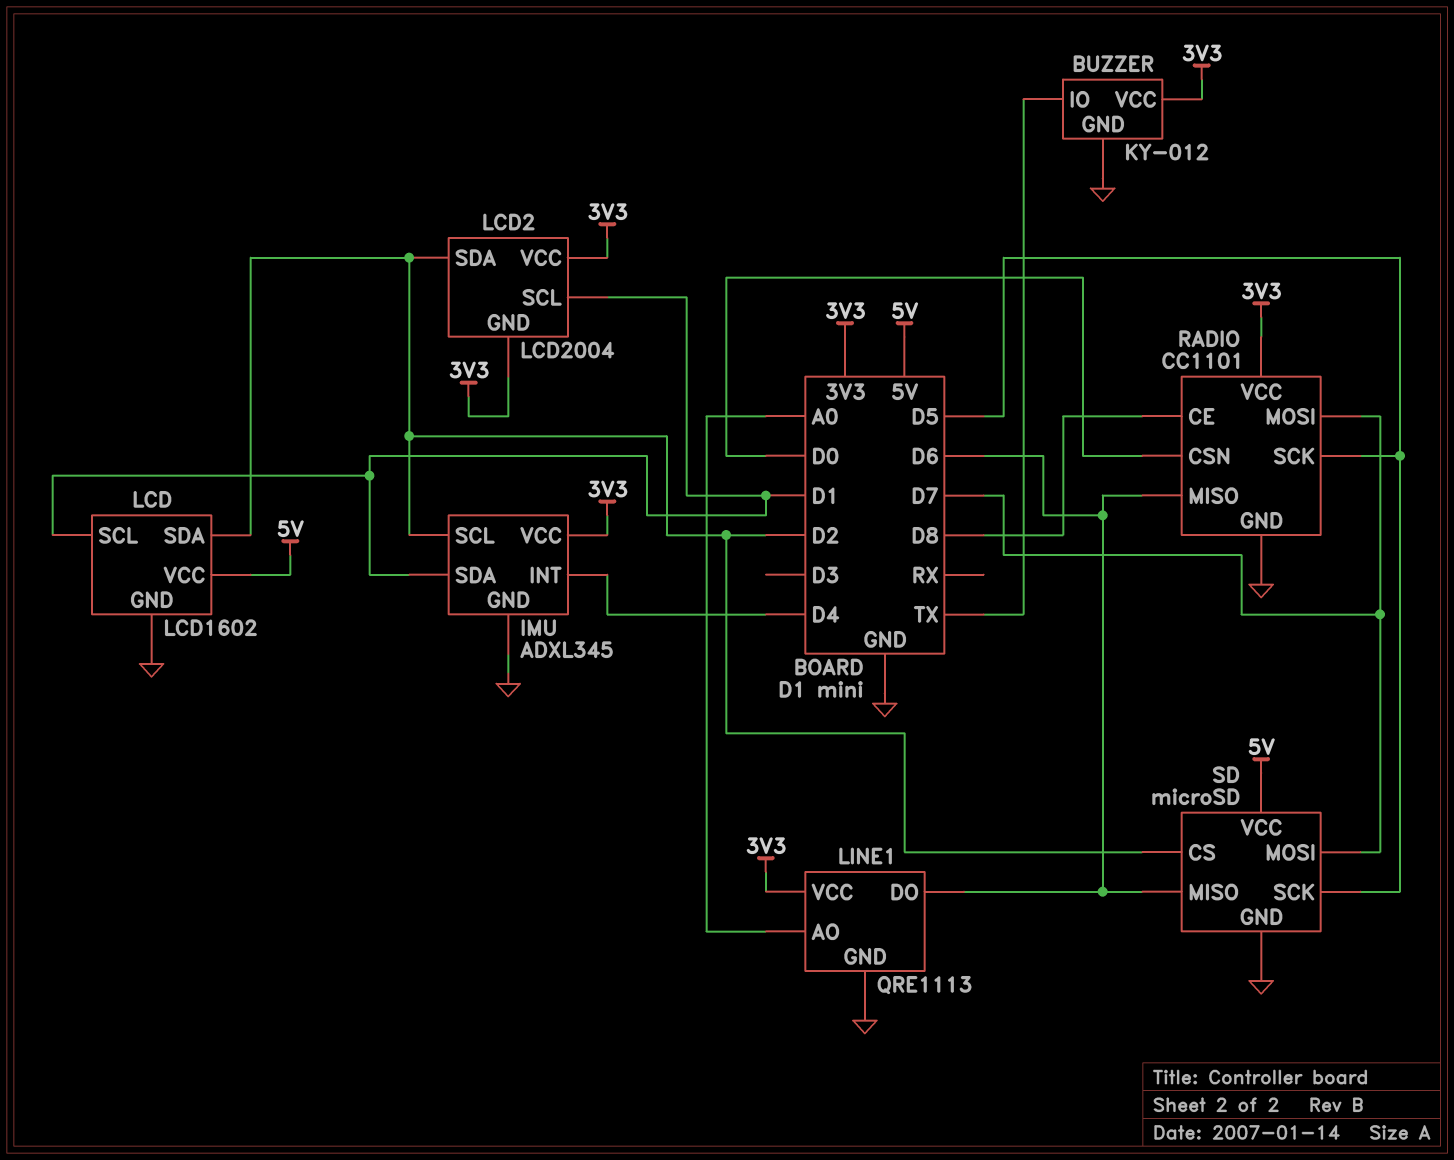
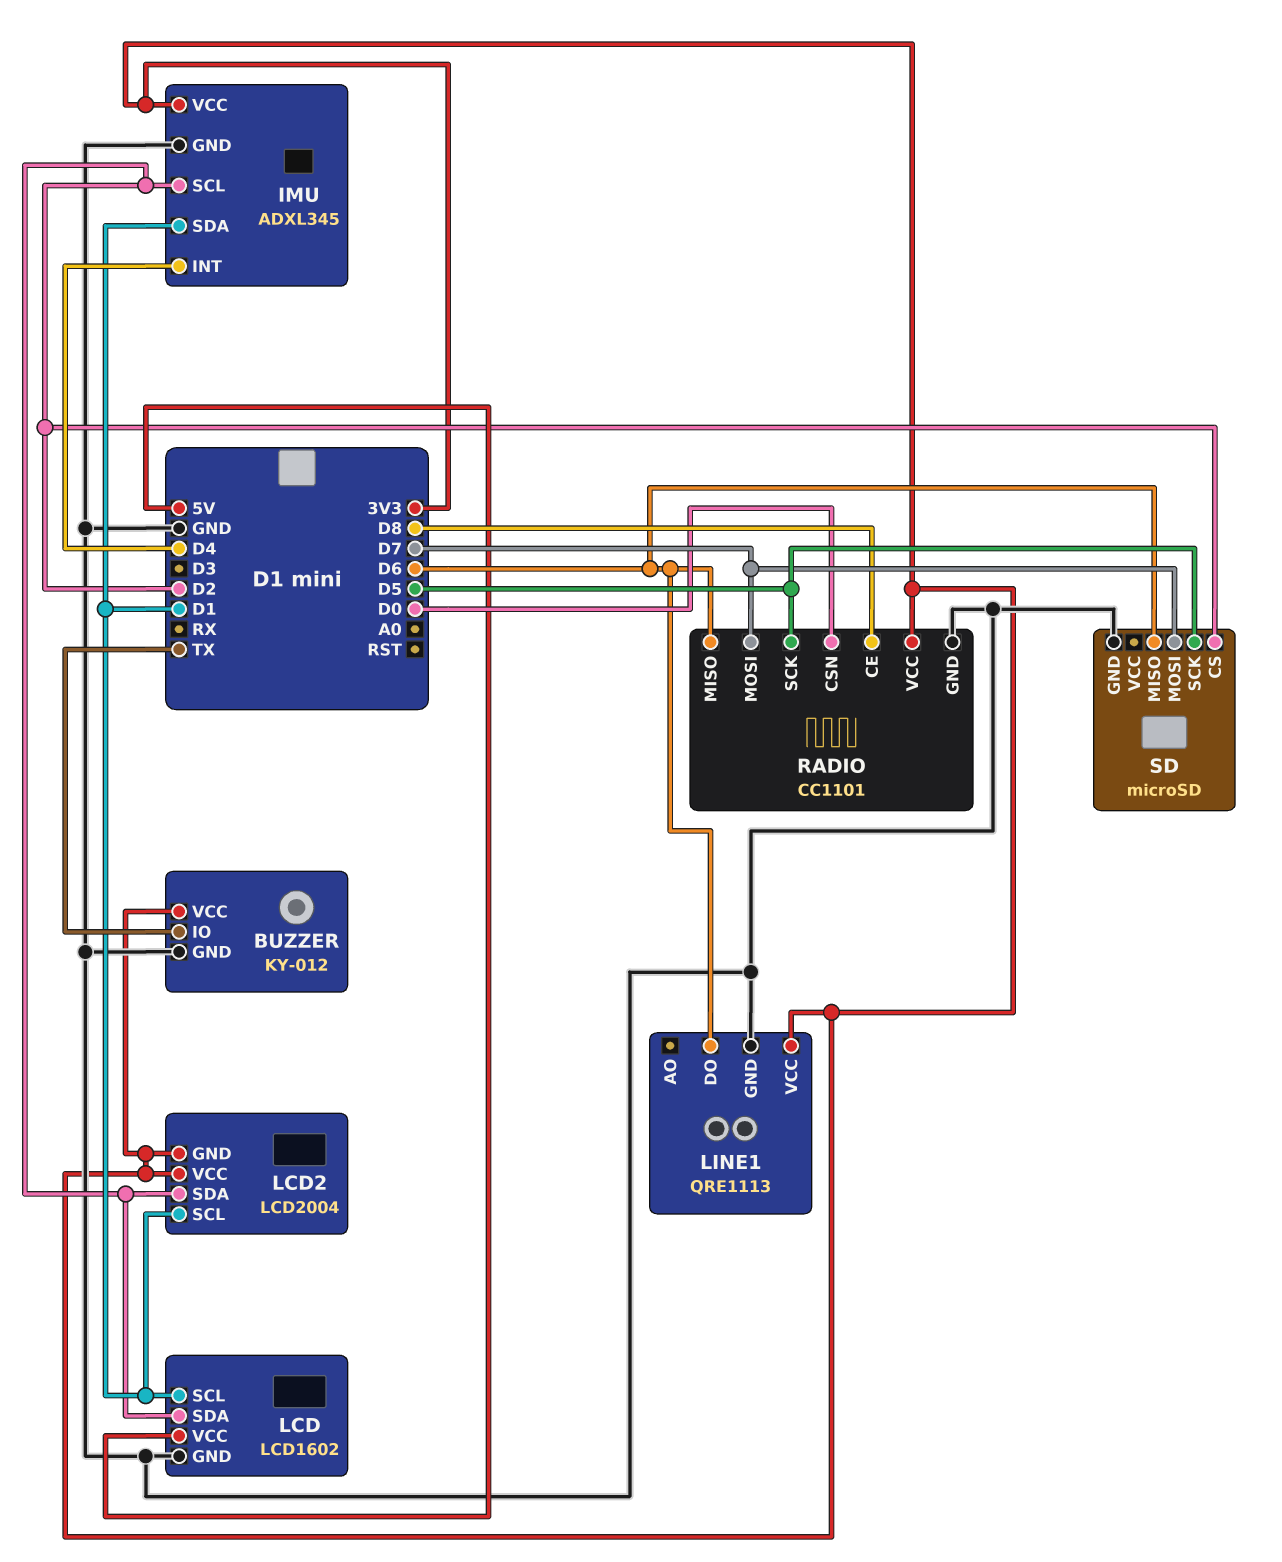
LINE1 pin AO: A0 -> none
SD pin VCC: 5V -> none

